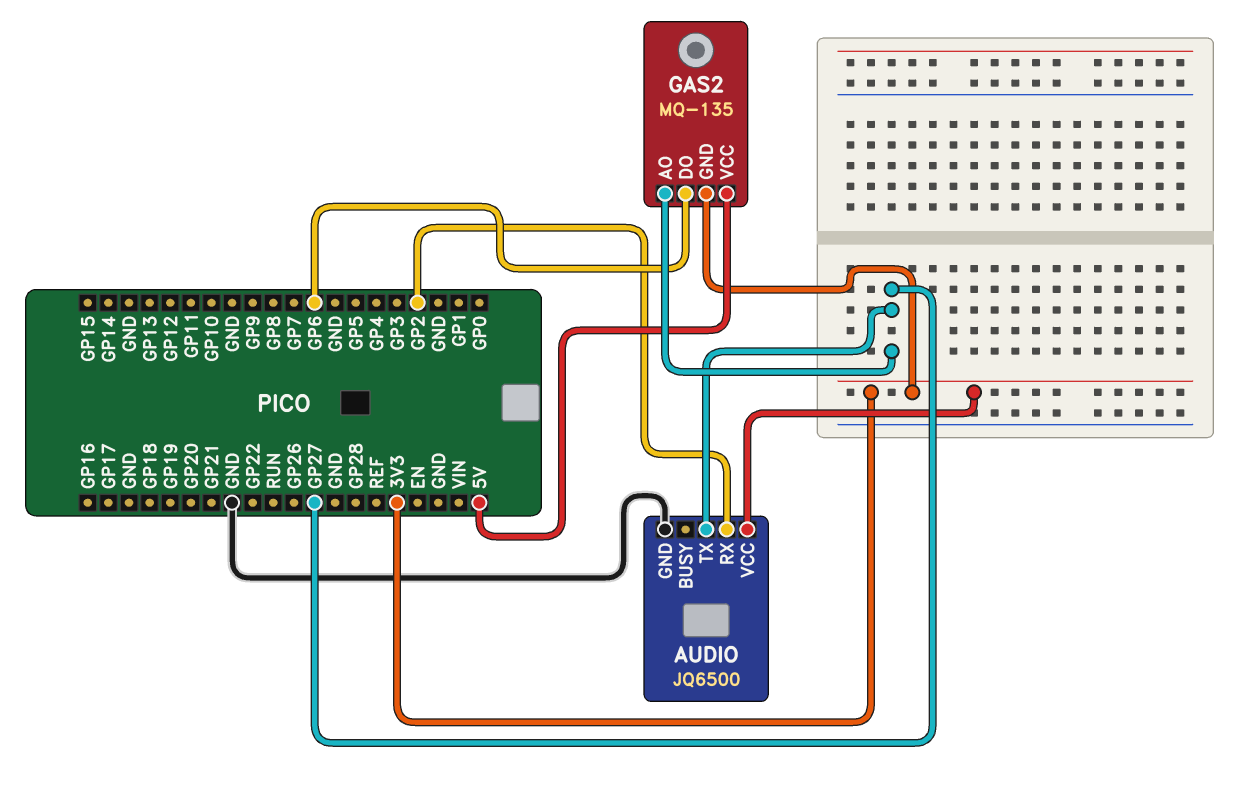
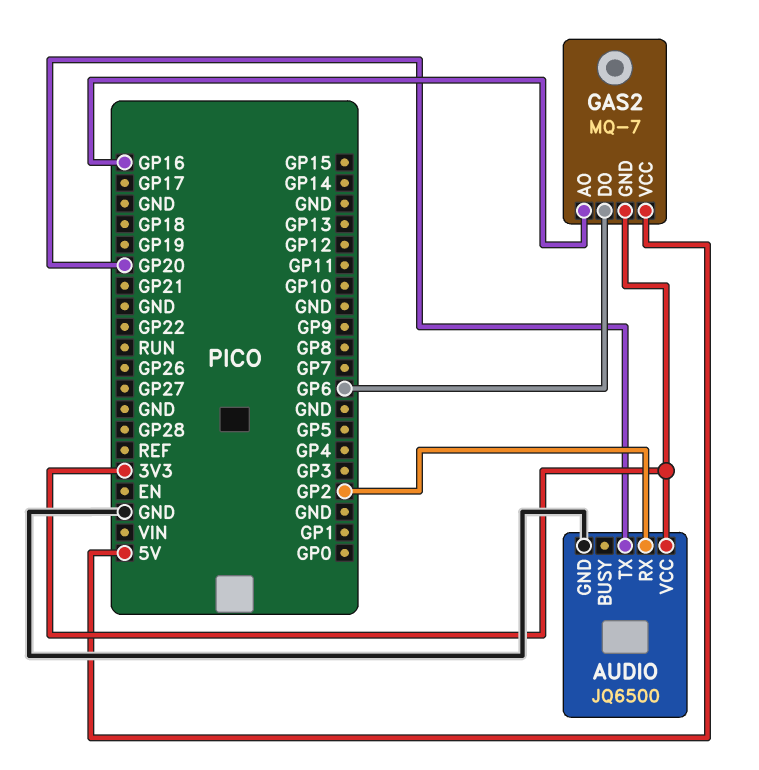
AUDIO pin TX: GP27 -> GP20
GAS2: MQ-135 -> MQ-7
GAS2 pin AO: GP27 -> GP16

